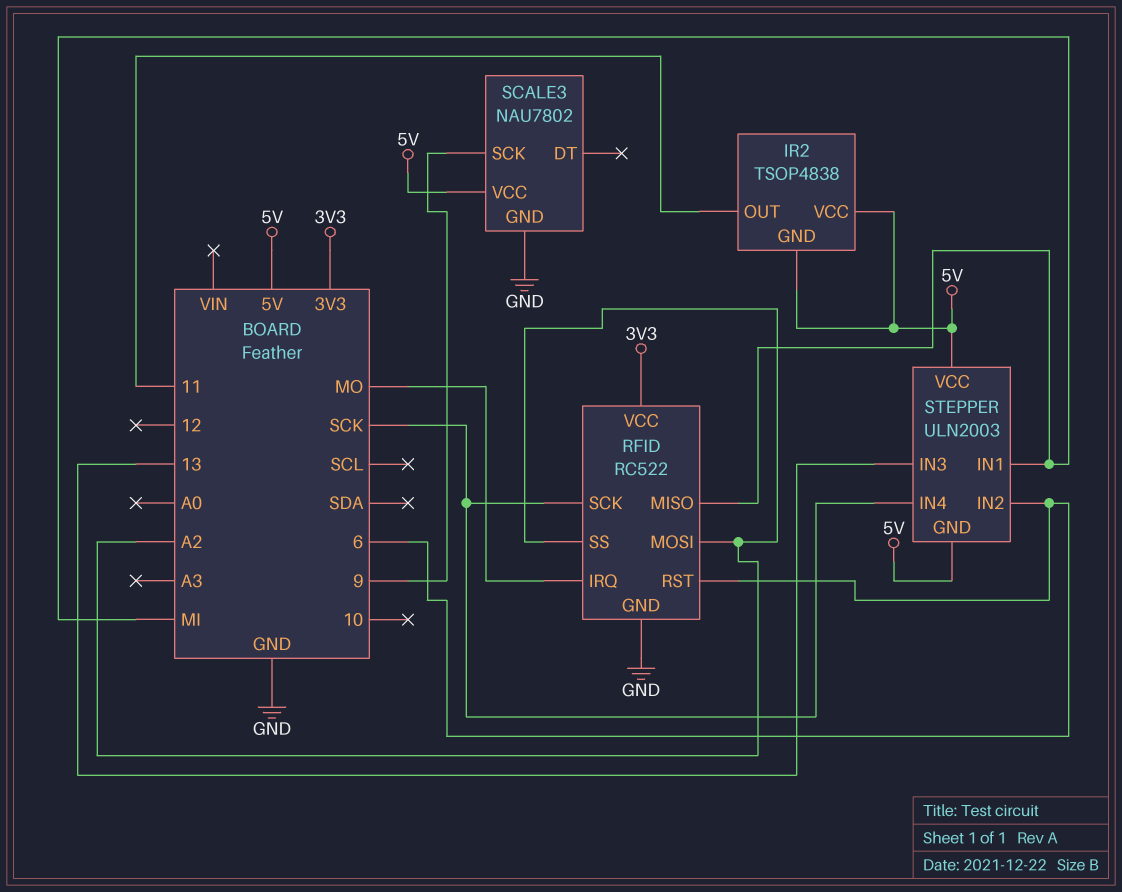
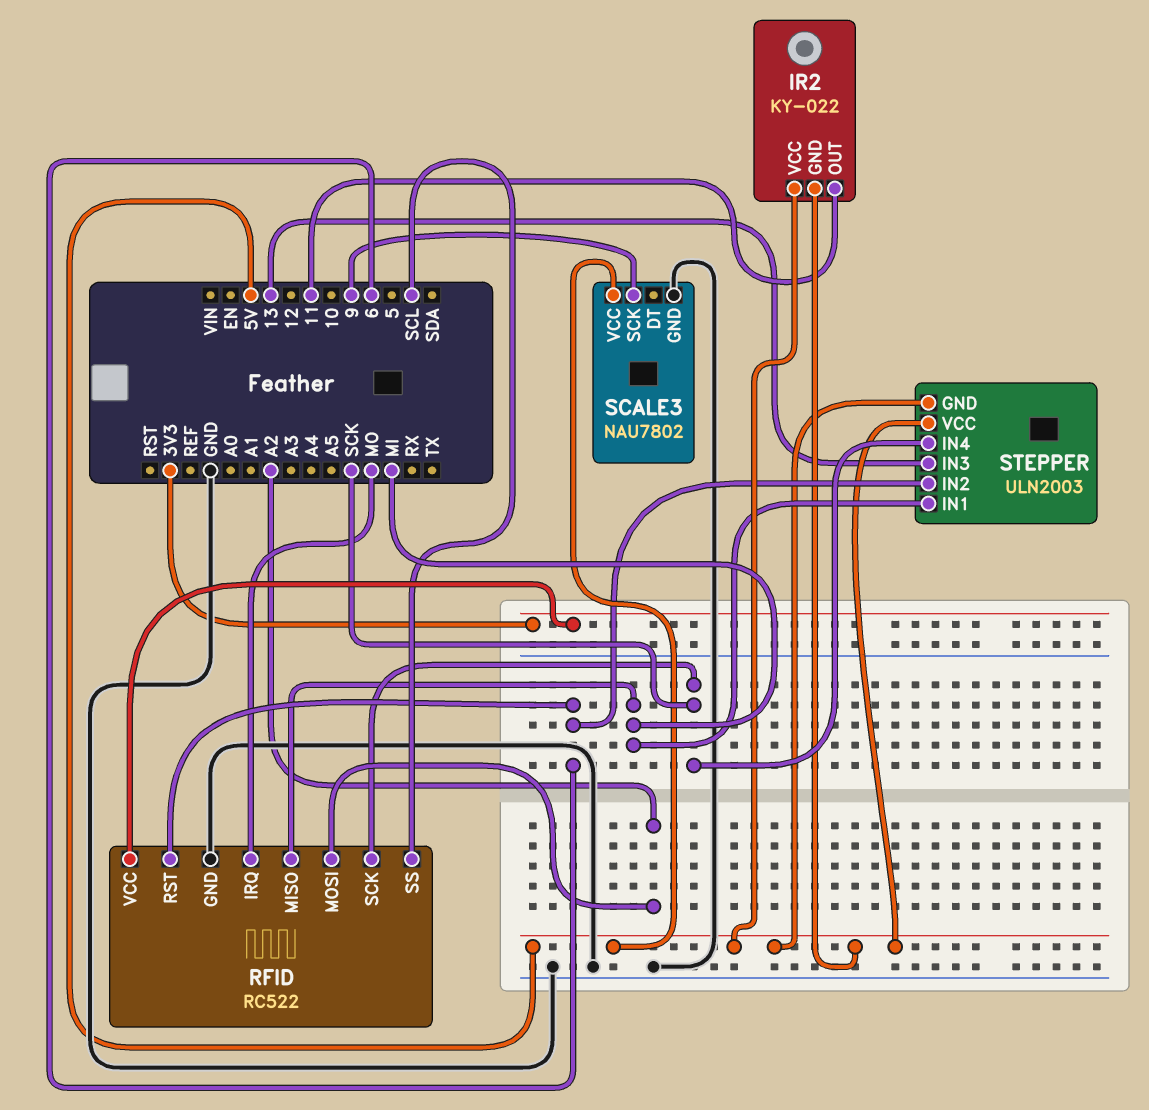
IR2: TSOP4838 -> KY-022
RFID pin SS: A2 -> SCL

